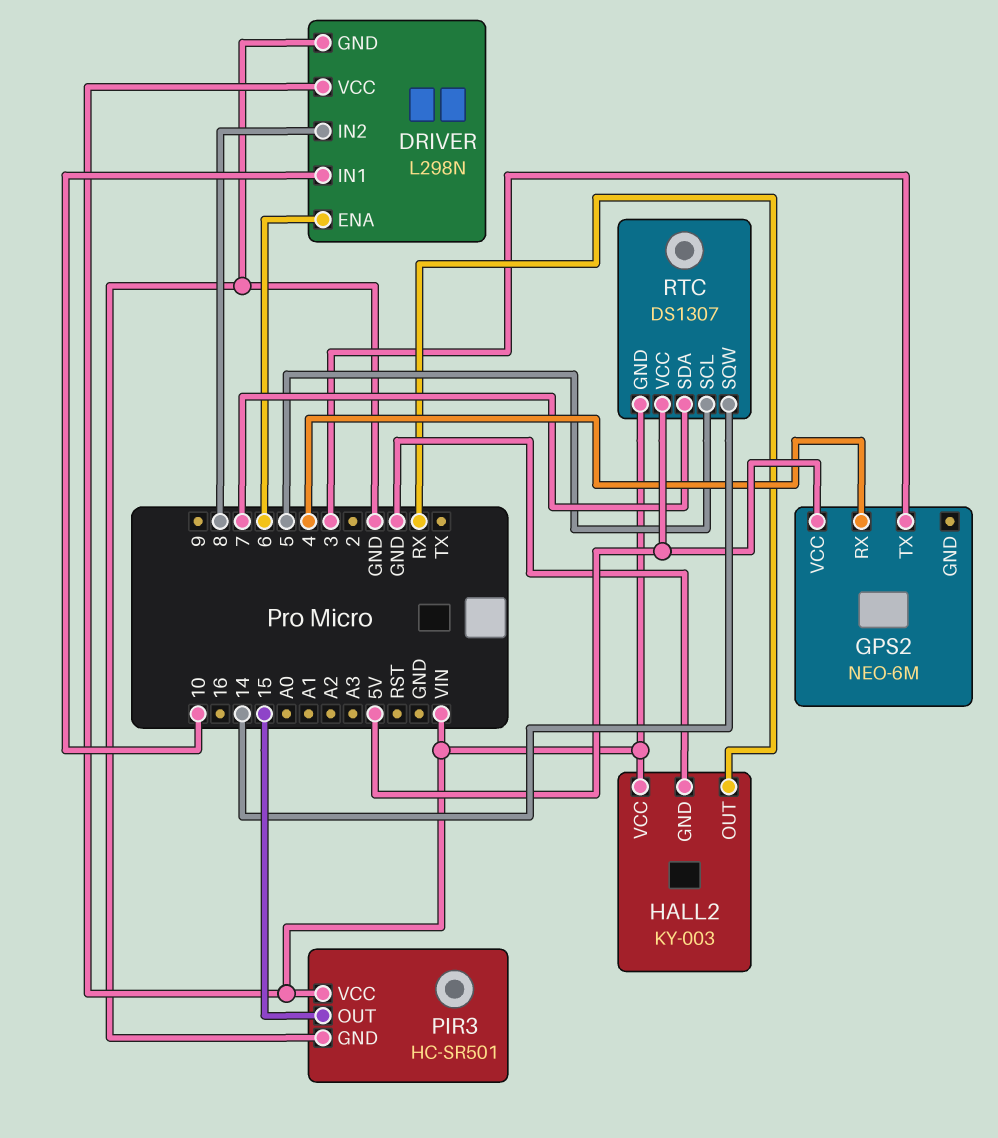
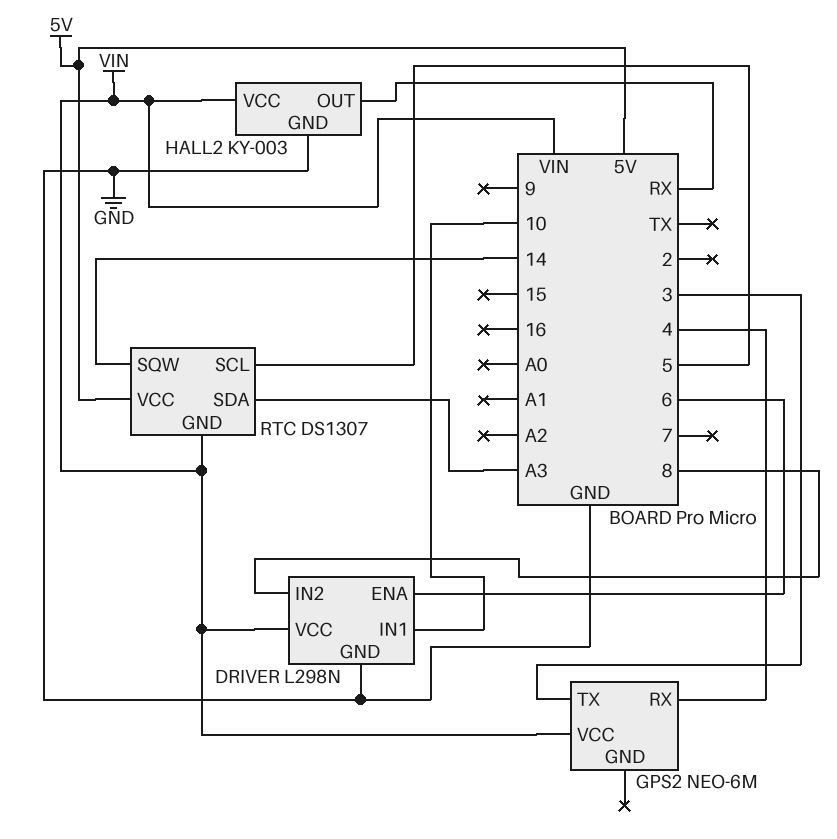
GPS2 pin VCC: 5V -> VIN
PIR3: HC-SR501 -> none
PIR3 pin GND: GND -> none
PIR3 pin OUT: 15 -> none
PIR3 pin VCC: VIN -> none
RTC pin SDA: 7 -> A3

